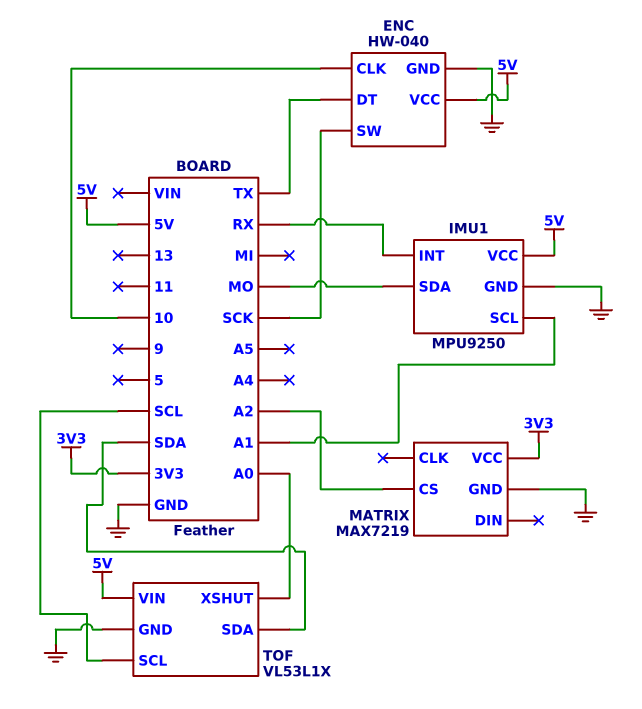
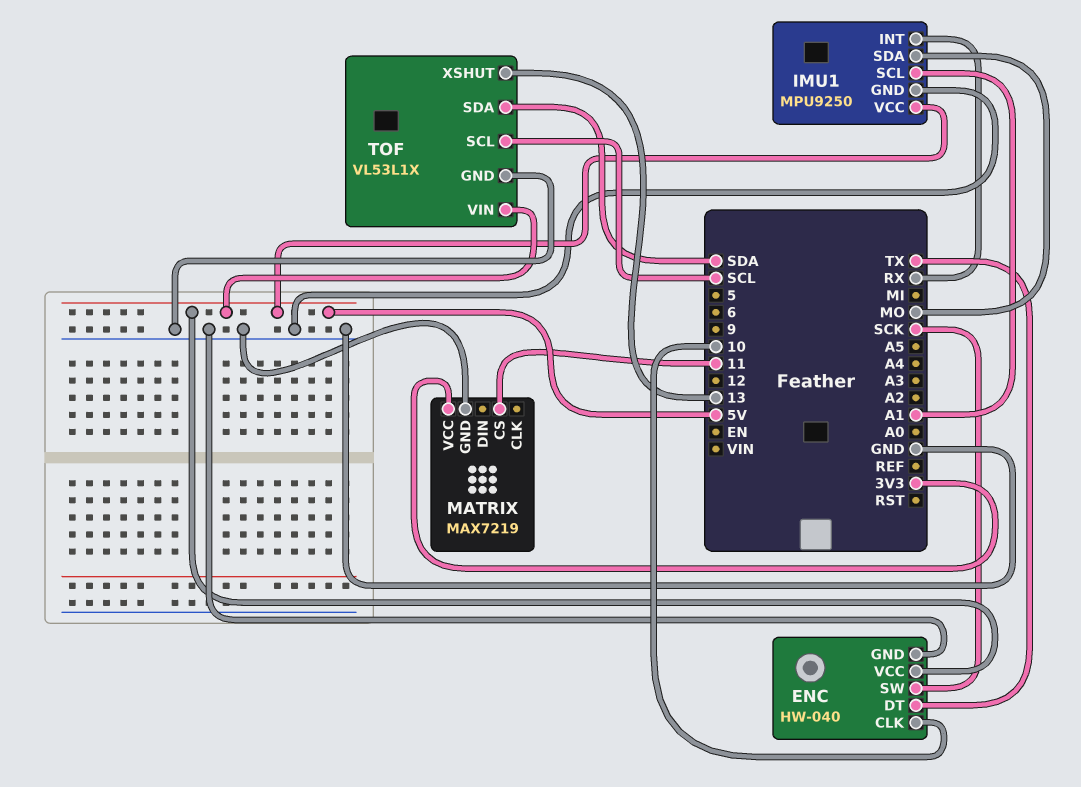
MATRIX pin CS: A2 -> 11
TOF pin XSHUT: A0 -> 13

